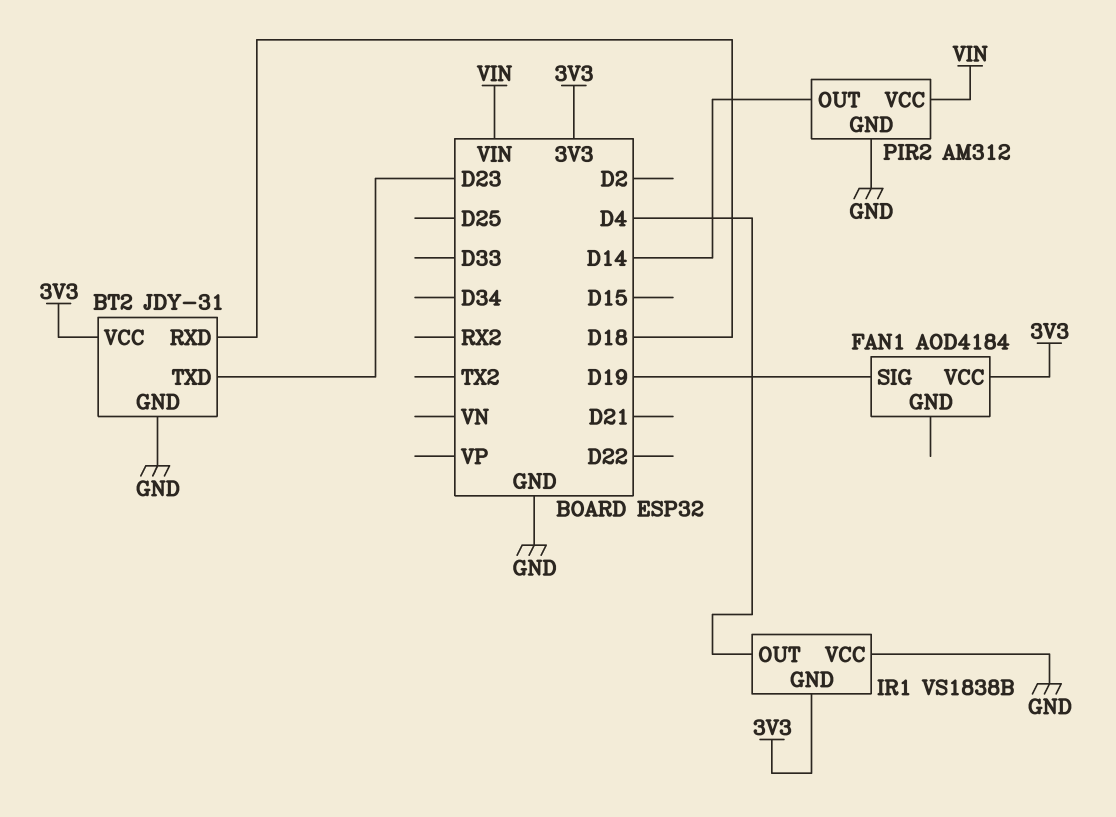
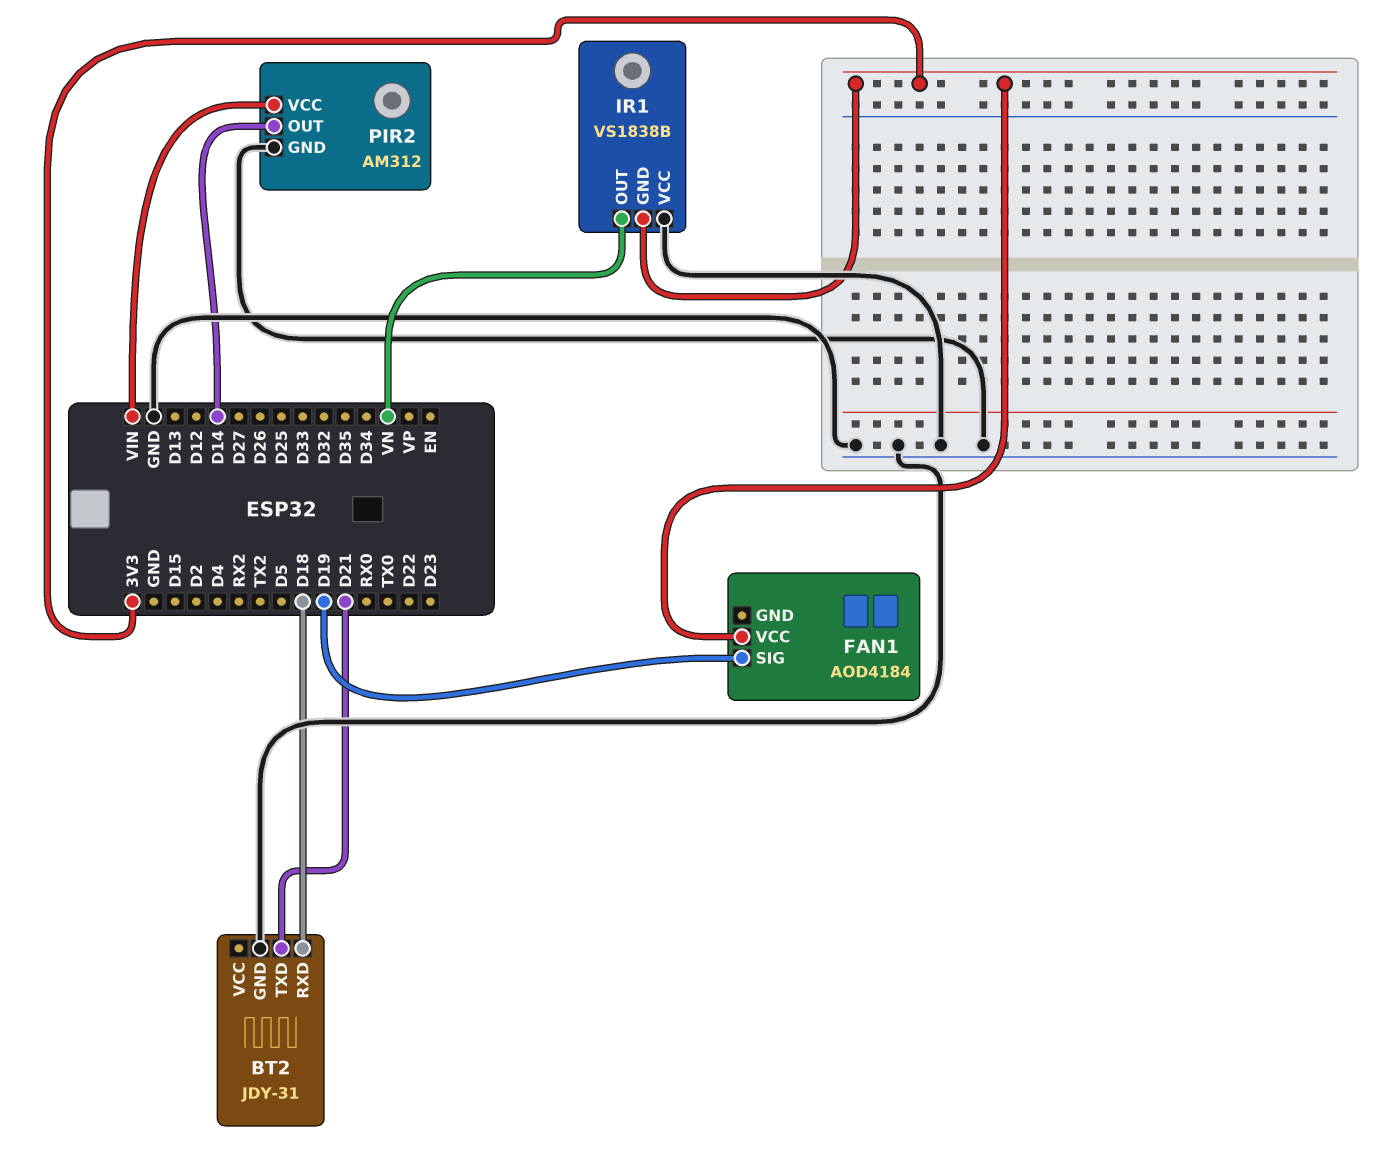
BT2 pin TXD: D23 -> D21
BT2 pin VCC: 3V3 -> none
IR1 pin OUT: D4 -> VN

